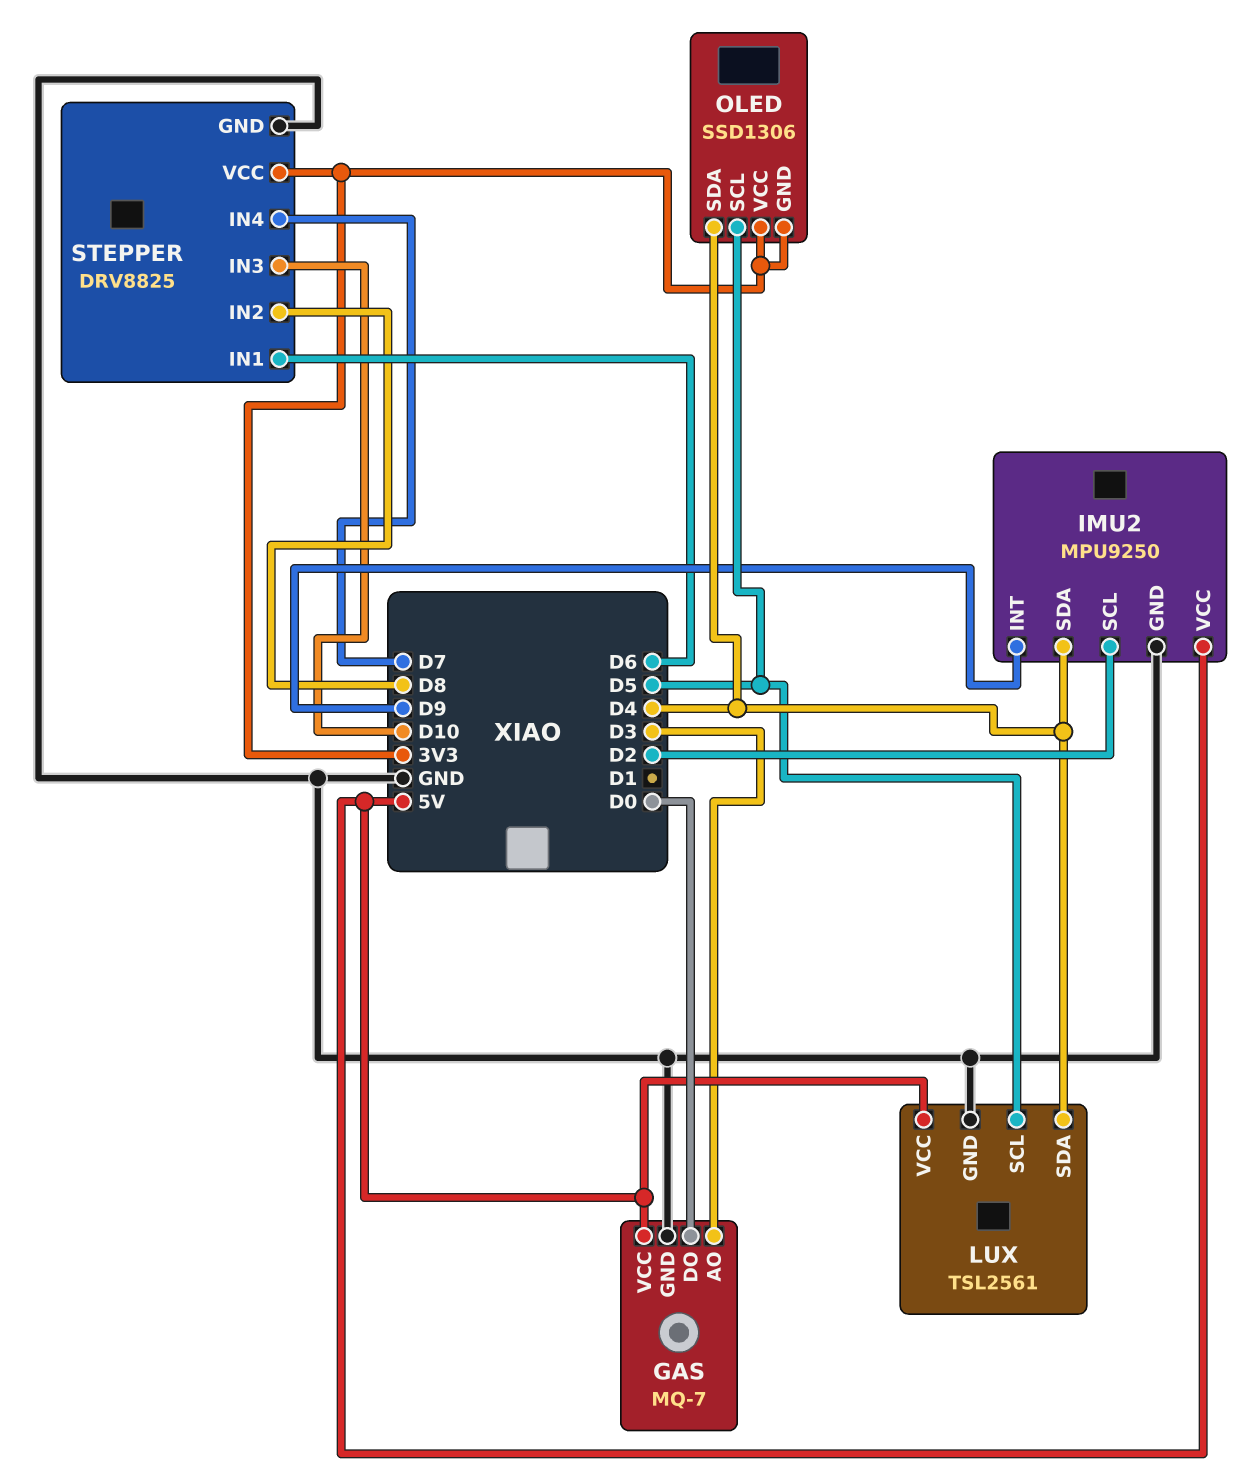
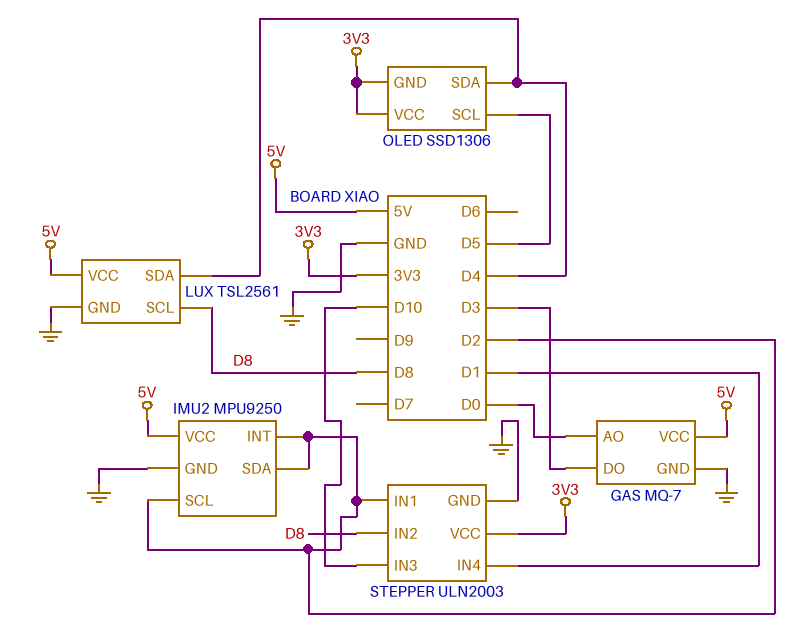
GAS pin AO: D3 -> D0
GAS pin DO: D0 -> D3
IMU2 pin INT: D9 -> D2
IMU2 pin SDA: D4 -> D2
LUX pin SCL: D5 -> D8
STEPPER: DRV8825 -> ULN2003
STEPPER pin IN1: D6 -> D2
STEPPER pin IN4: D7 -> D1

